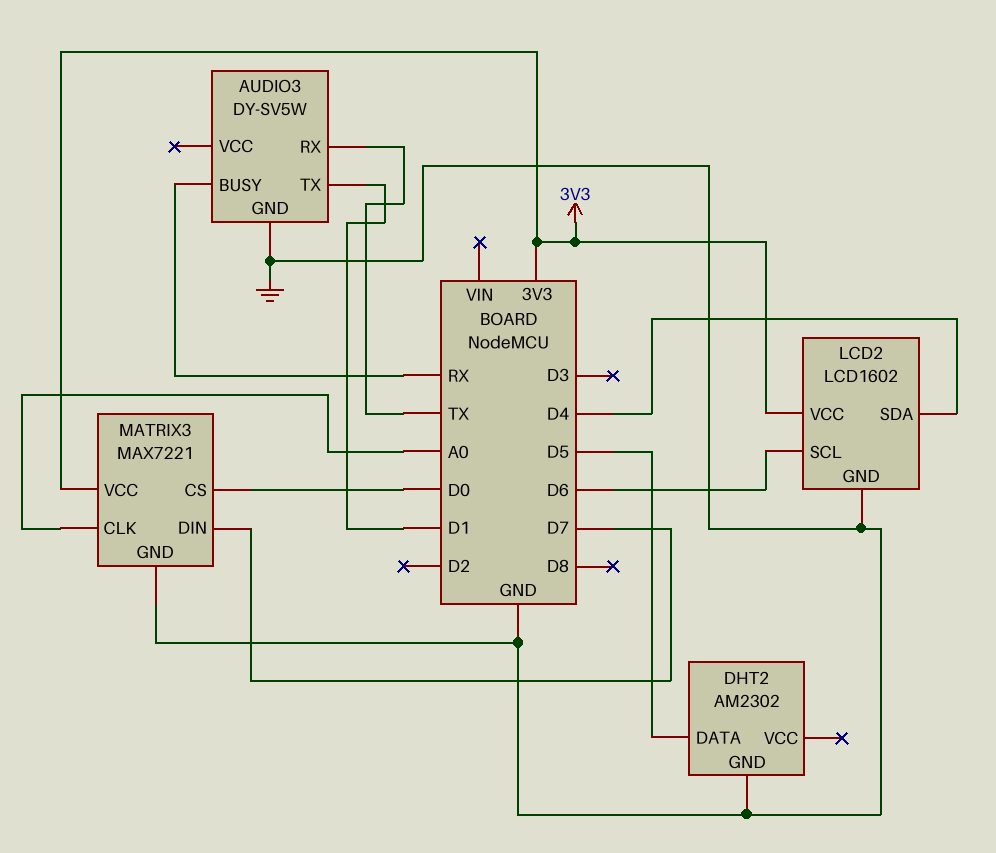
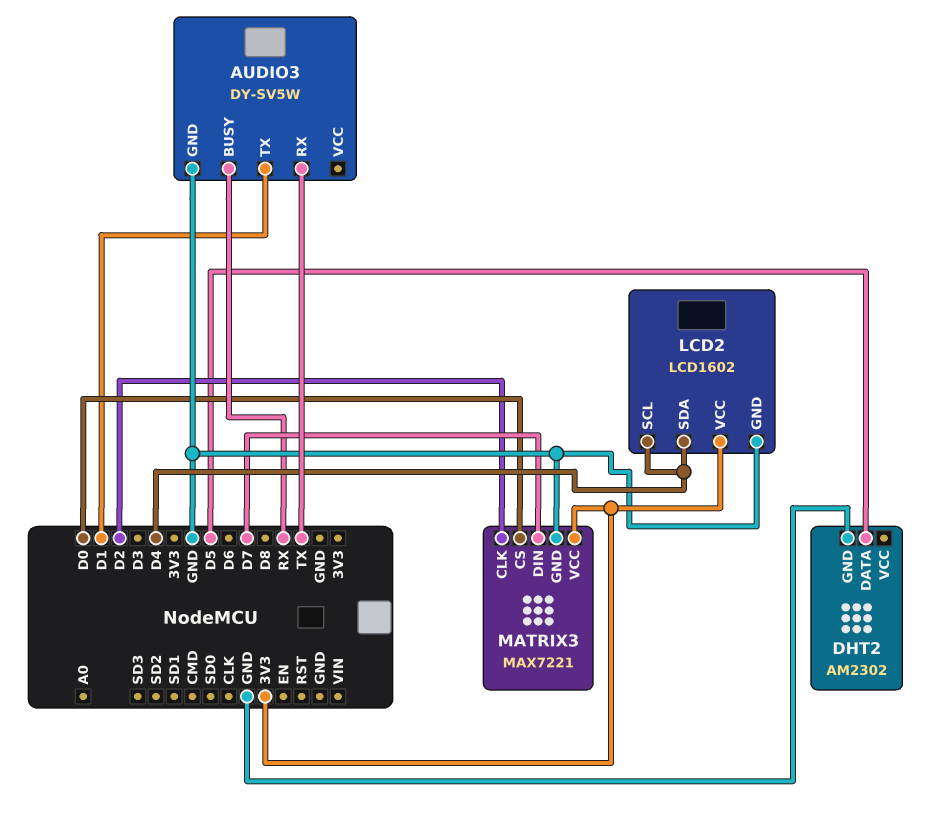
LCD2 pin SCL: D6 -> D4
MATRIX3 pin CLK: A0 -> D2

